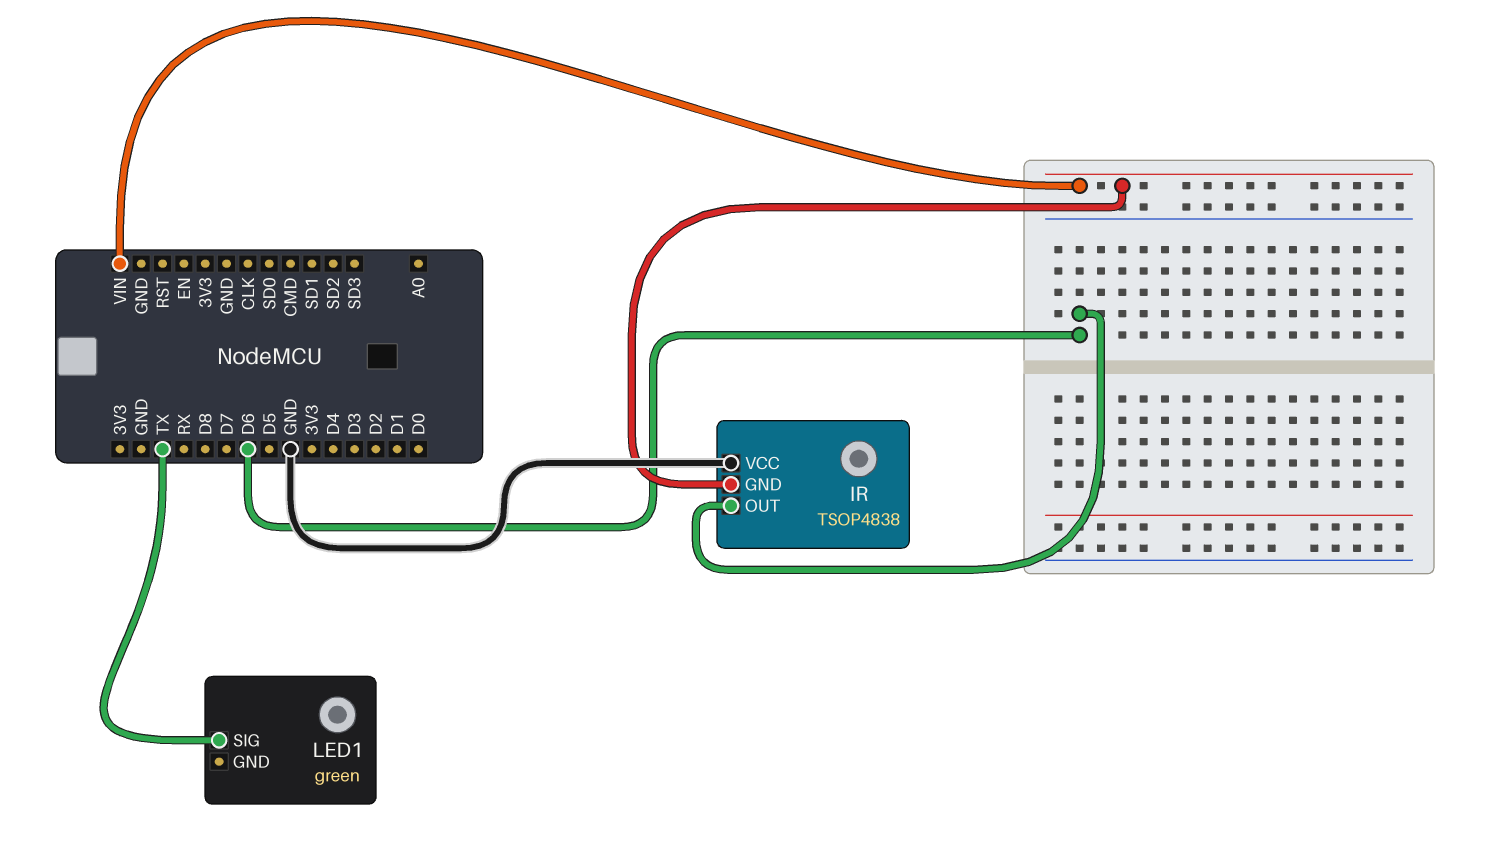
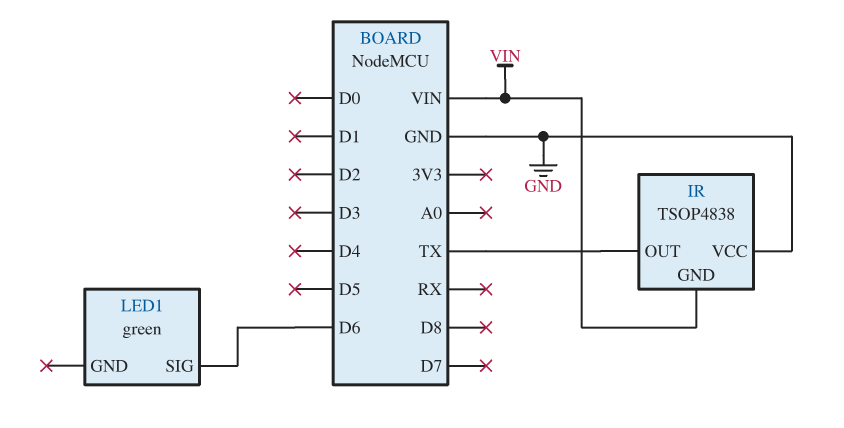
IR pin OUT: D6 -> TX
LED1 pin SIG: TX -> D6

